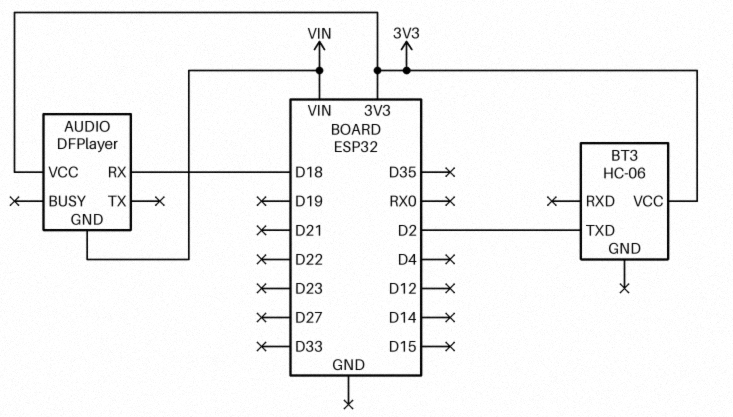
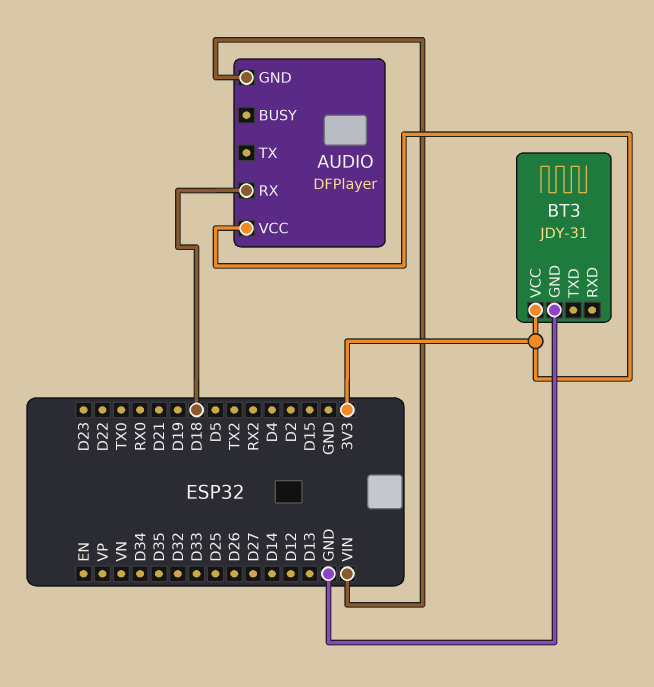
BT3: HC-06 -> JDY-31
BT3 pin GND: none -> GND
BT3 pin TXD: D2 -> none

